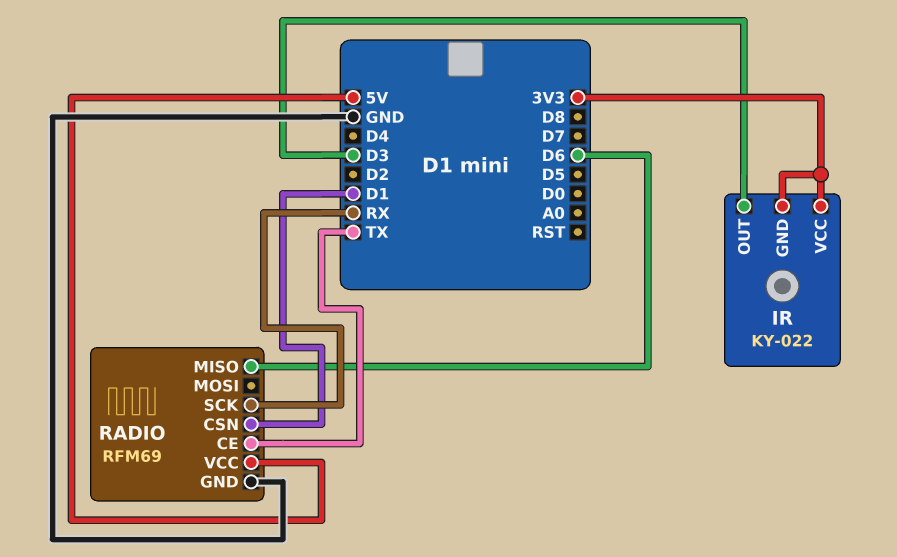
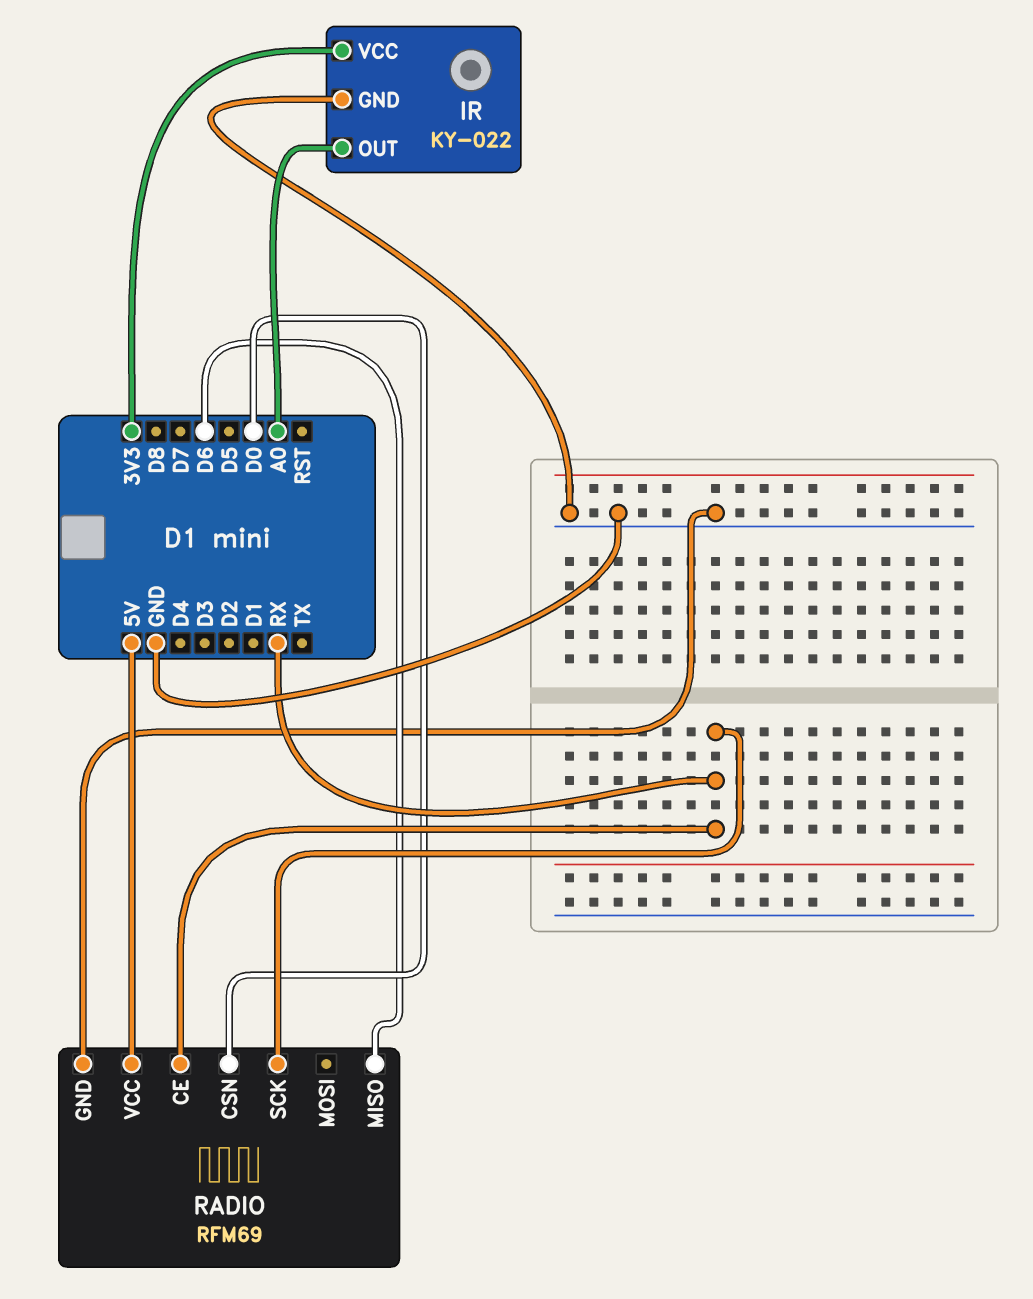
IR pin GND: 3V3 -> GND
IR pin OUT: D3 -> A0
RADIO pin CE: TX -> RX
RADIO pin CSN: D1 -> D0

